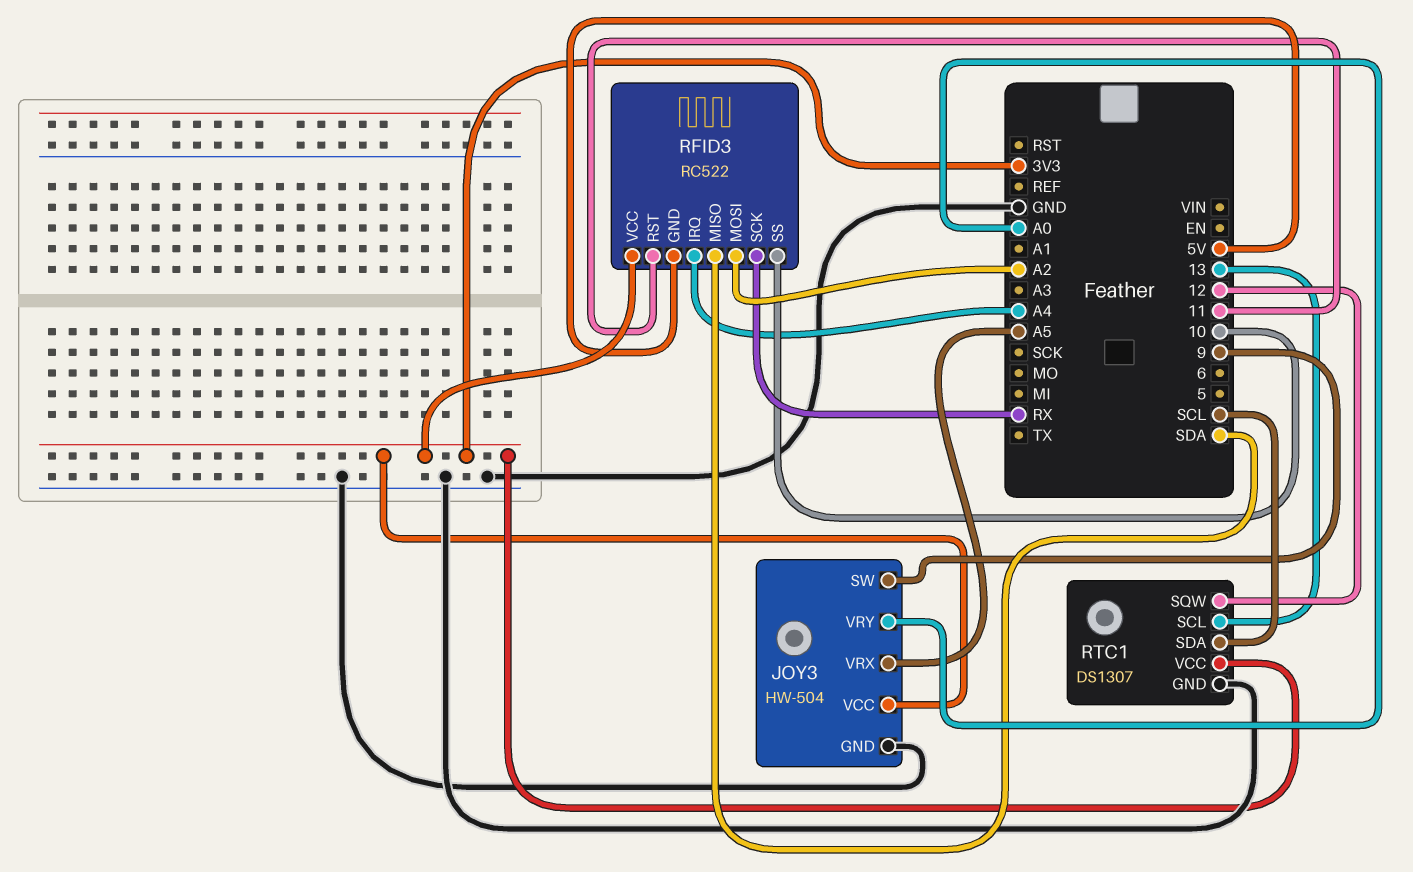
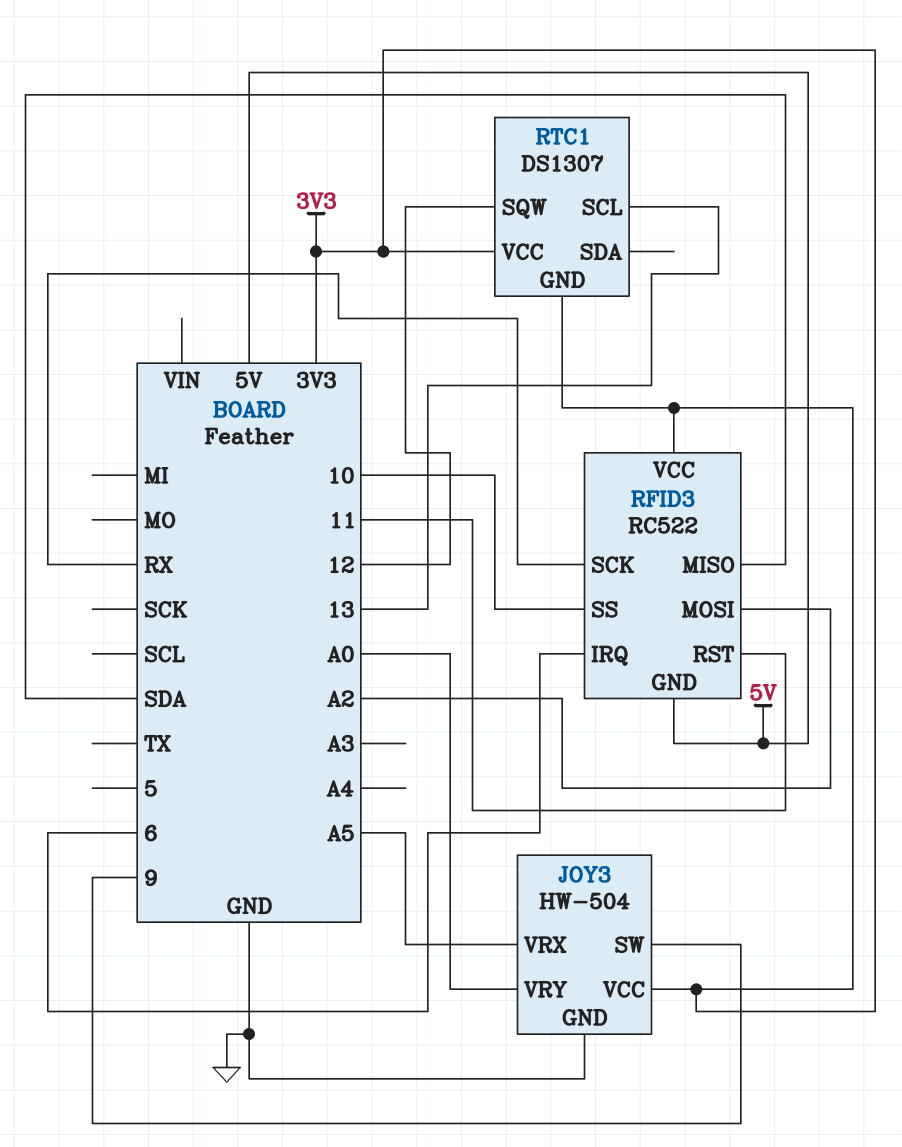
RFID3 pin IRQ: A4 -> 6
RTC1 pin GND: GND -> 3V3
RTC1 pin SDA: SCL -> none

